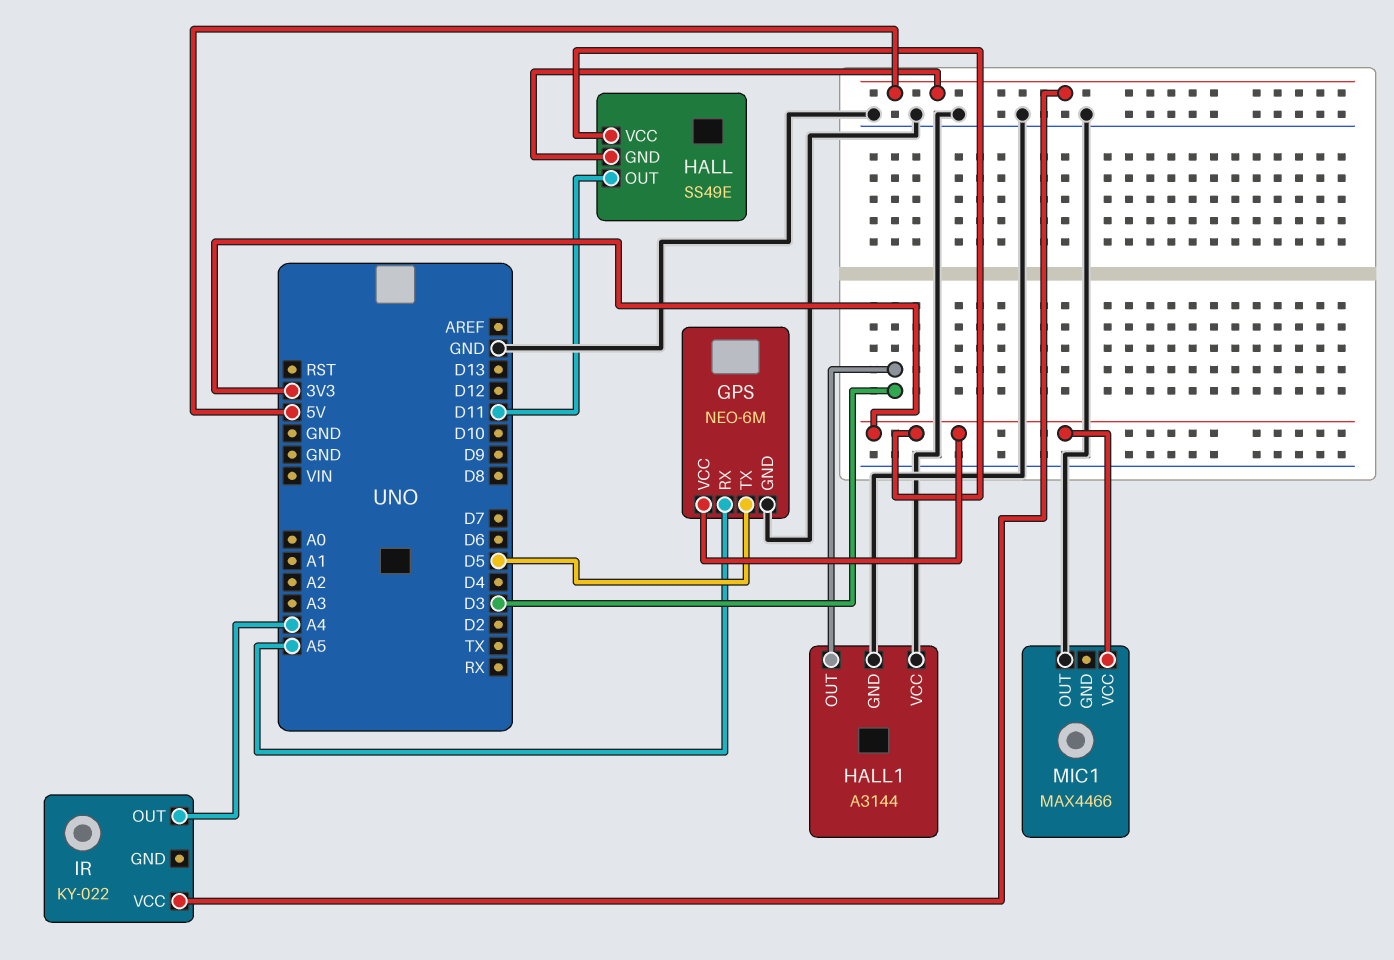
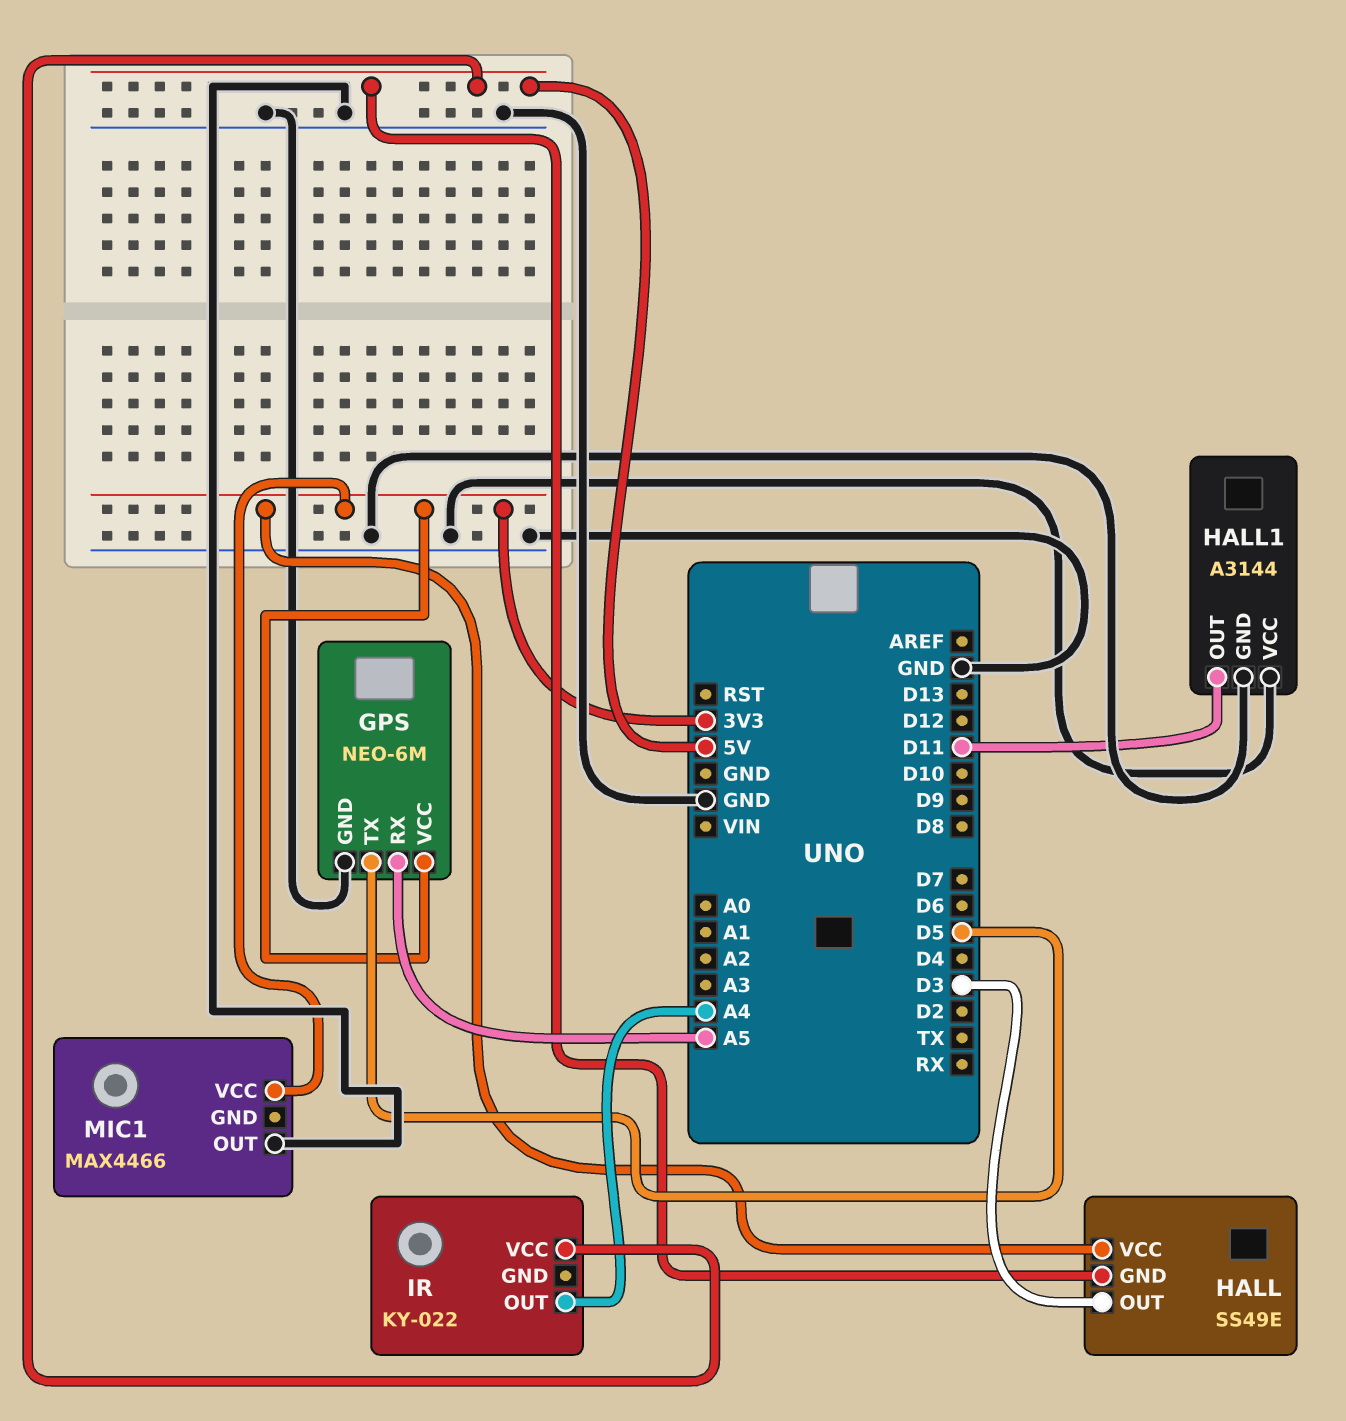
HALL pin OUT: D11 -> D3
HALL1 pin OUT: D3 -> D11

